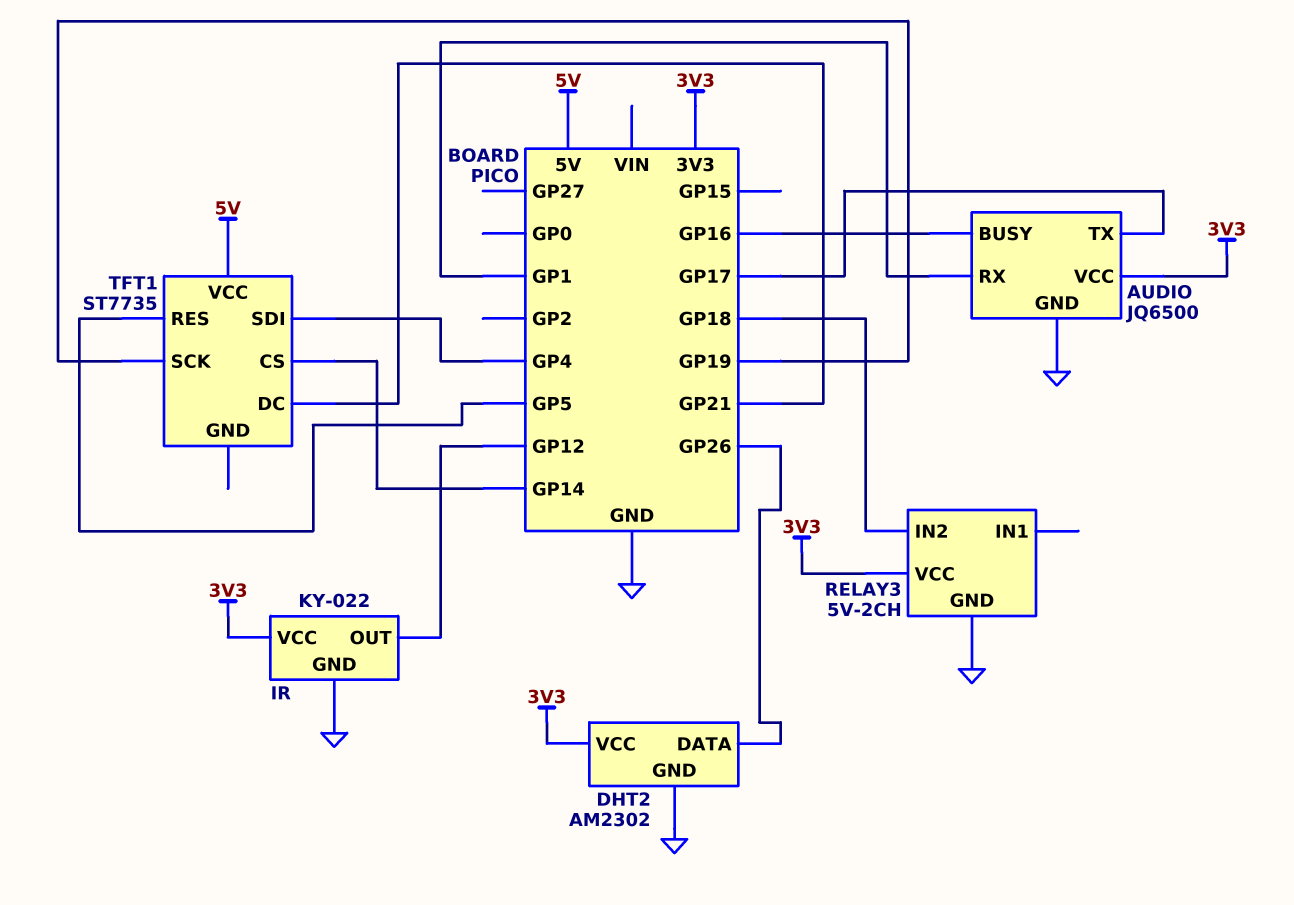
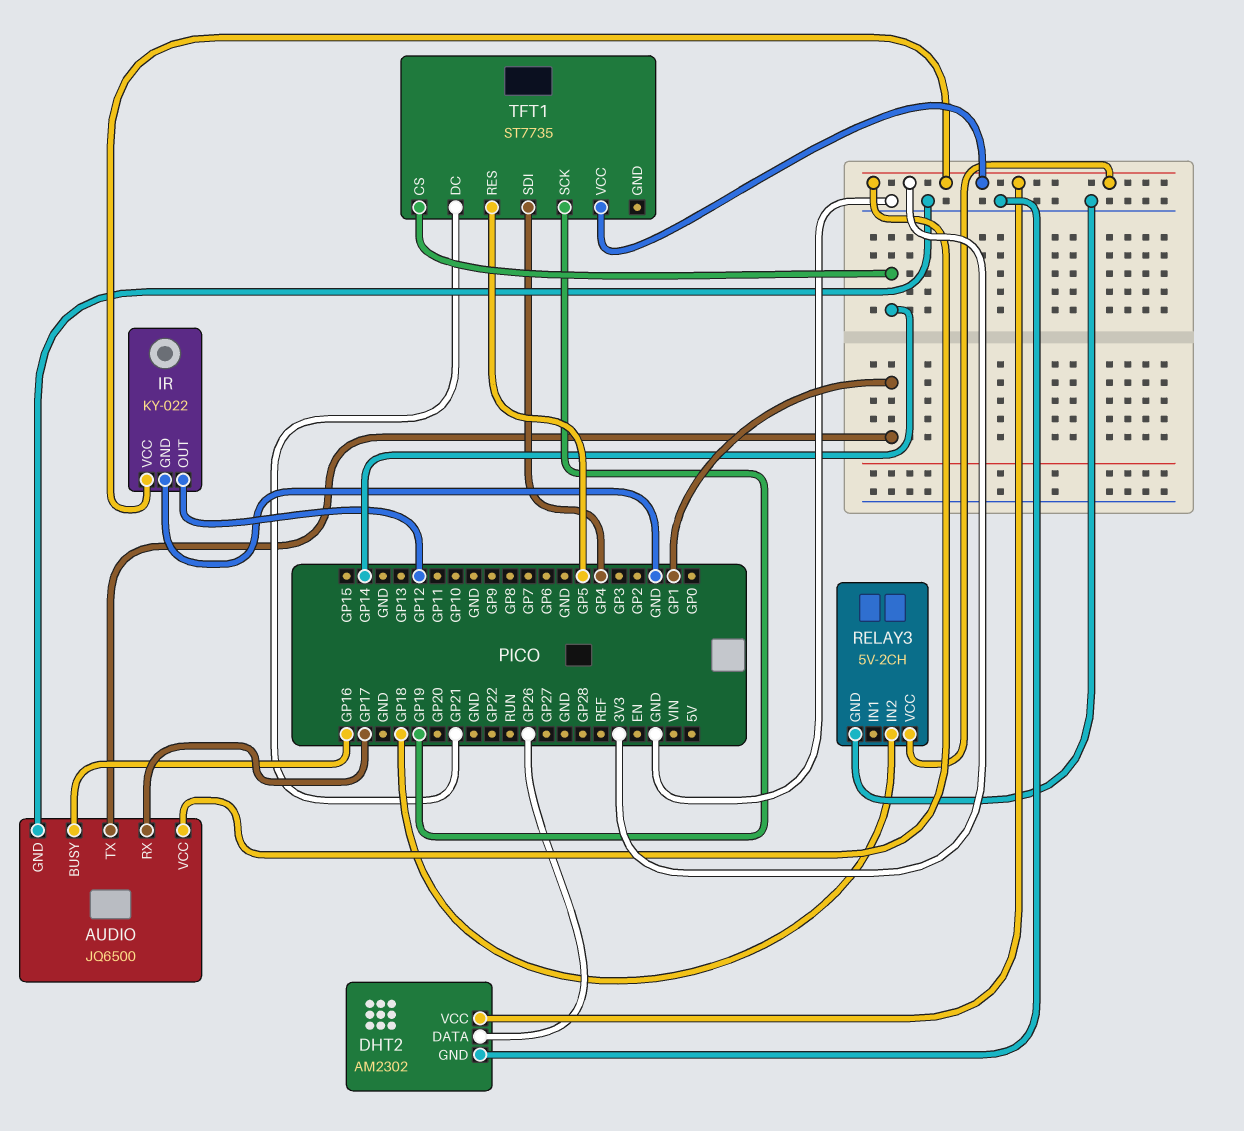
AUDIO pin RX: GP1 -> GP17
AUDIO pin TX: GP17 -> GP1
TFT1 pin VCC: 5V -> 3V3

